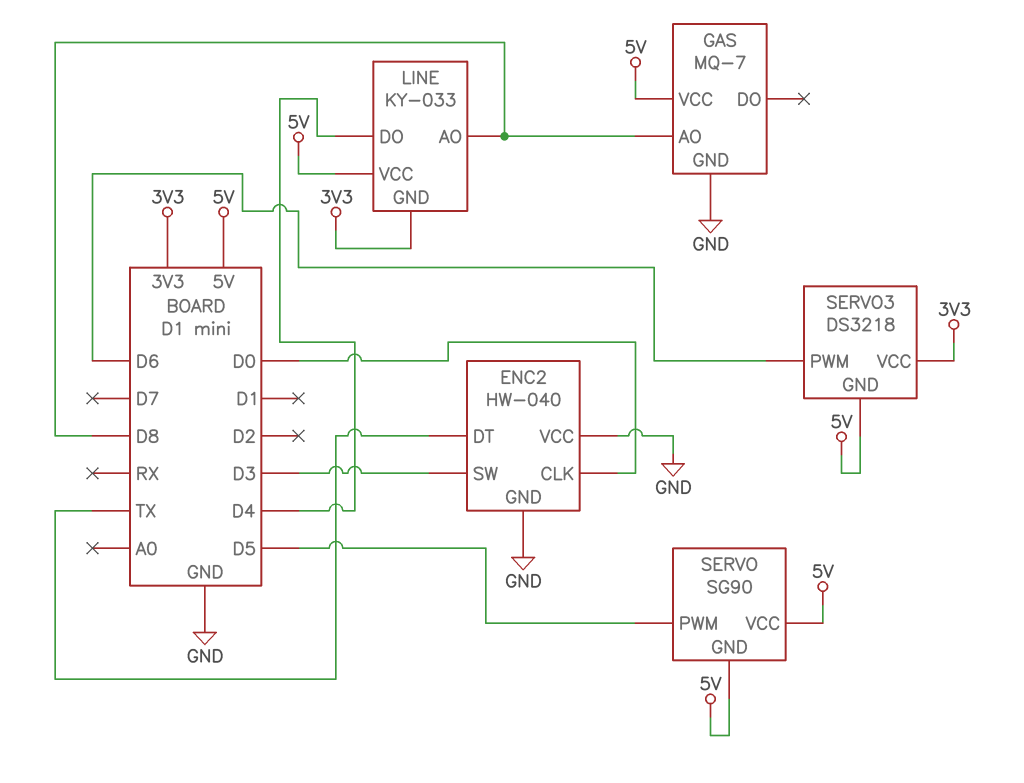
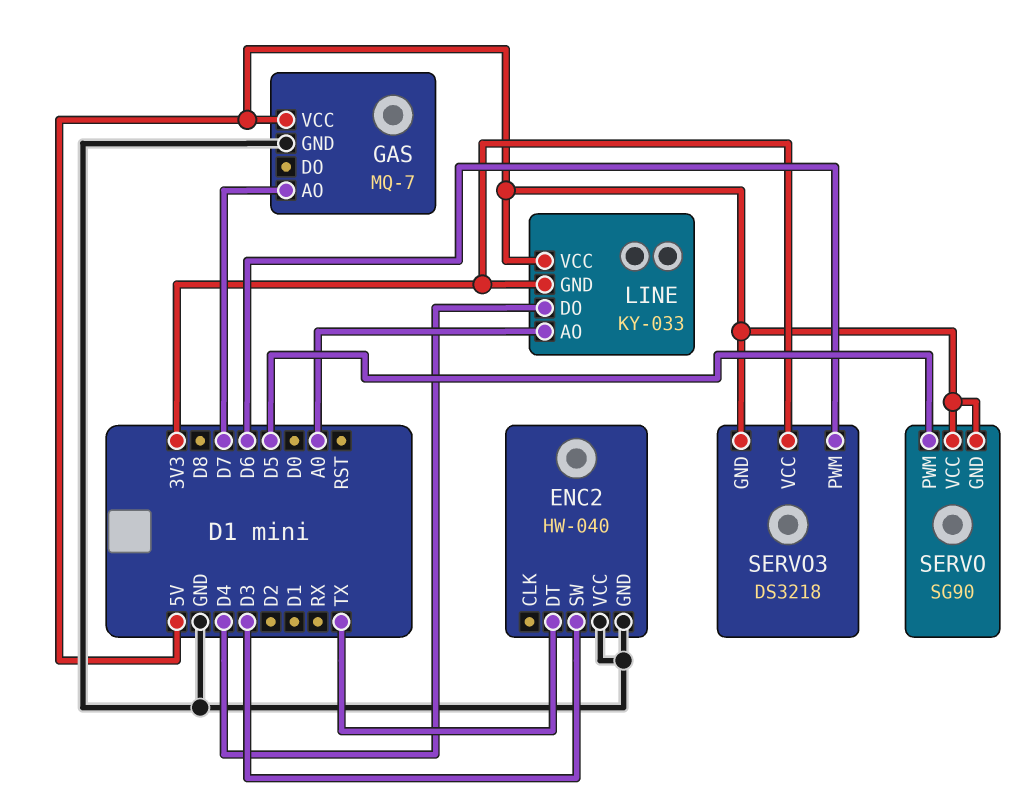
ENC2 pin CLK: D0 -> none
GAS pin AO: D8 -> D7
LINE pin AO: D8 -> A0

